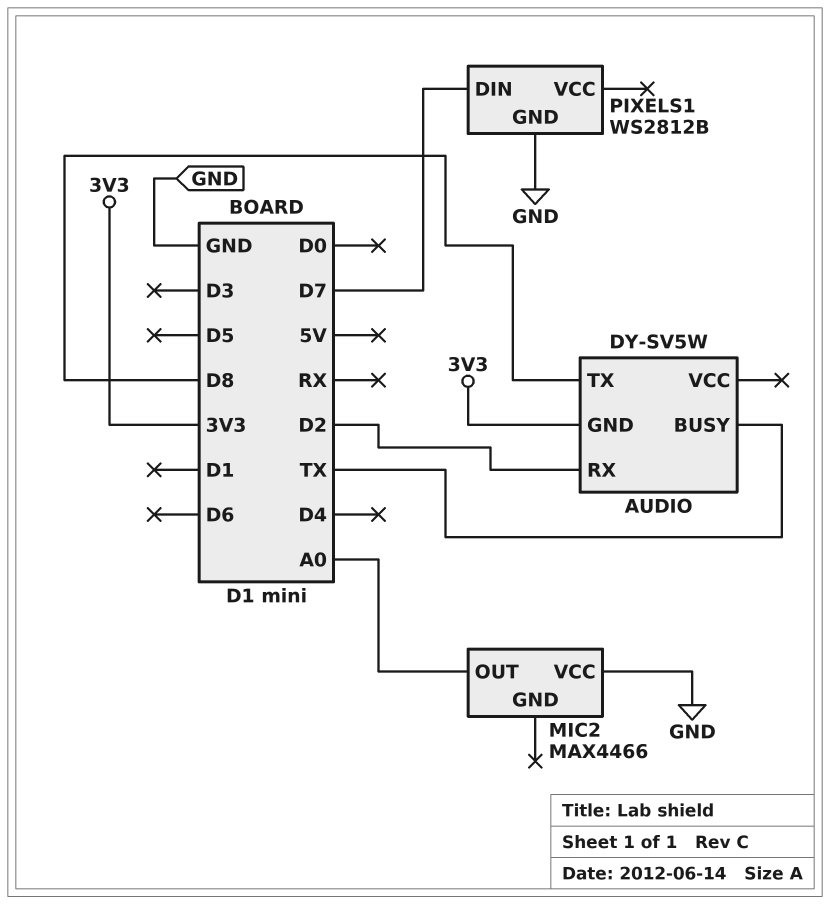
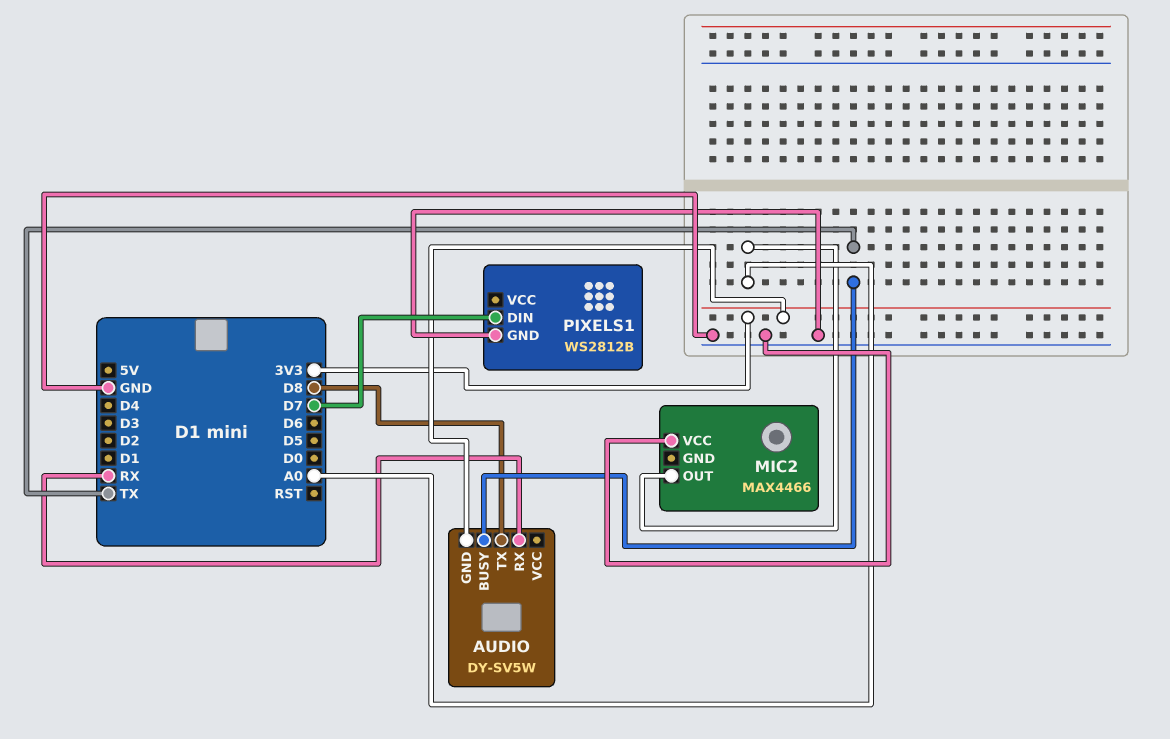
AUDIO pin RX: D2 -> RX

